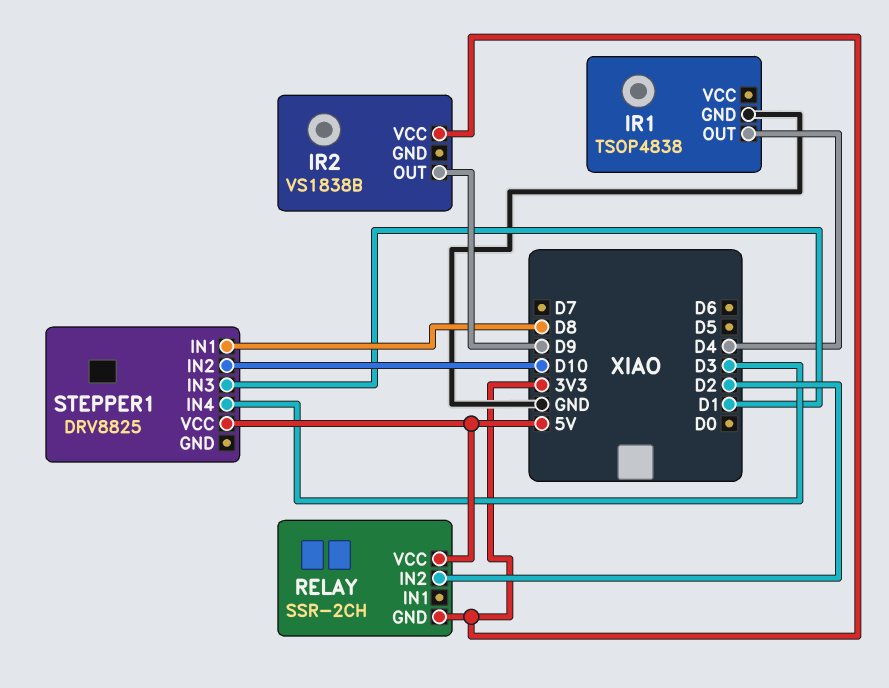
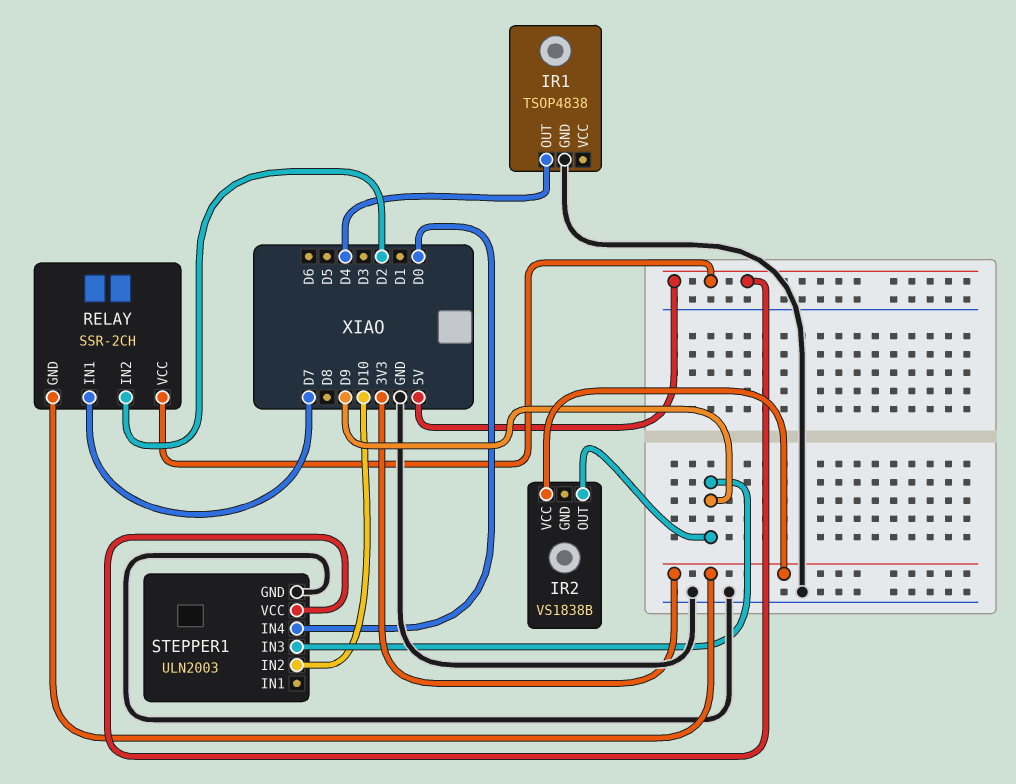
RELAY pin IN1: none -> D7
STEPPER1: DRV8825 -> ULN2003
STEPPER1 pin GND: none -> GND
STEPPER1 pin IN1: D8 -> none
STEPPER1 pin IN3: D1 -> D9
STEPPER1 pin IN4: D3 -> D0

